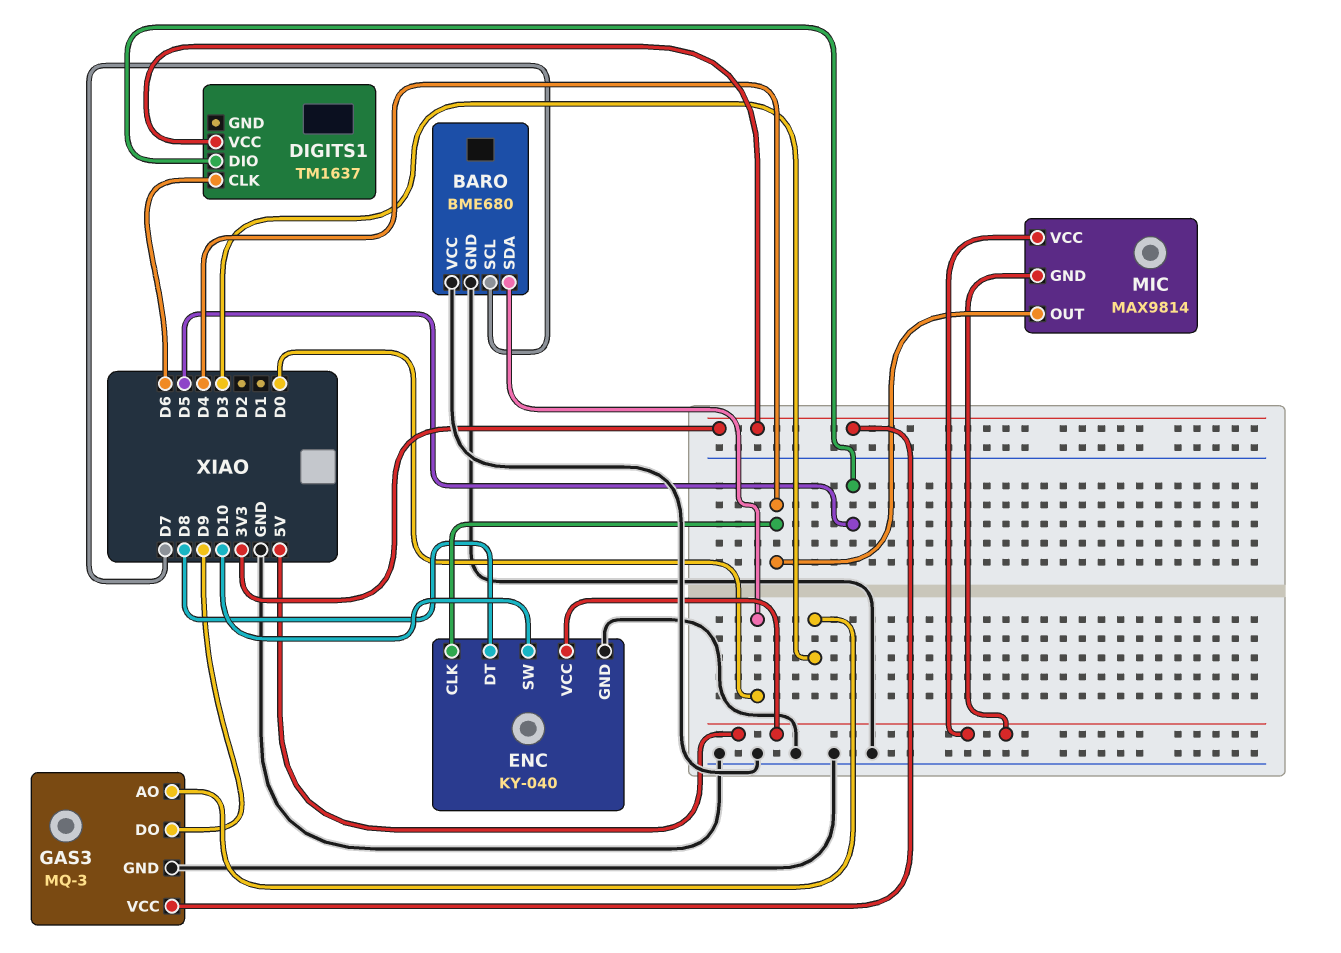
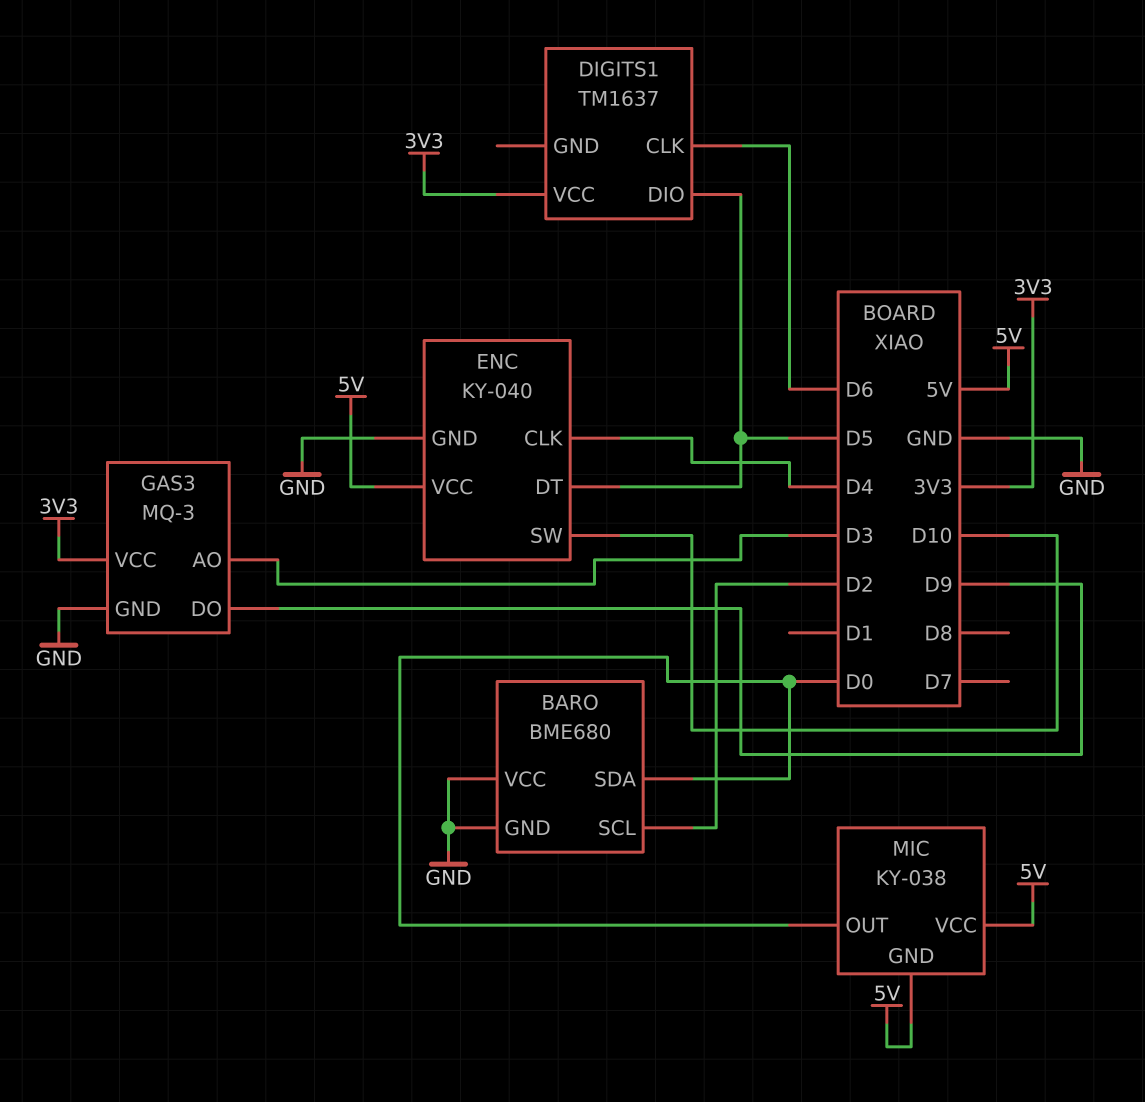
BARO pin SCL: D7 -> D2
ENC pin DT: D8 -> D5
MIC: MAX9814 -> KY-038
MIC pin OUT: D4 -> D0

